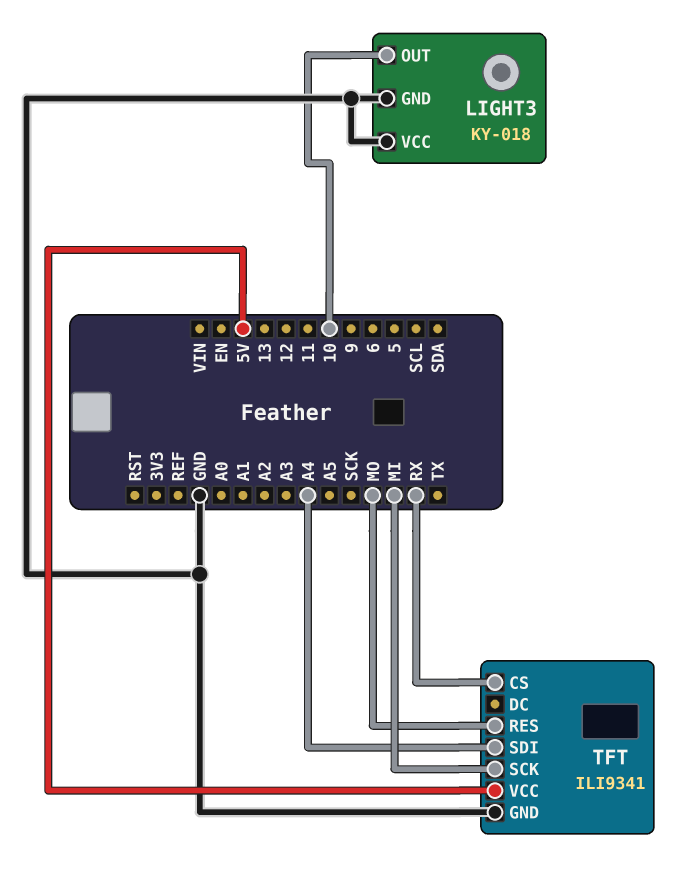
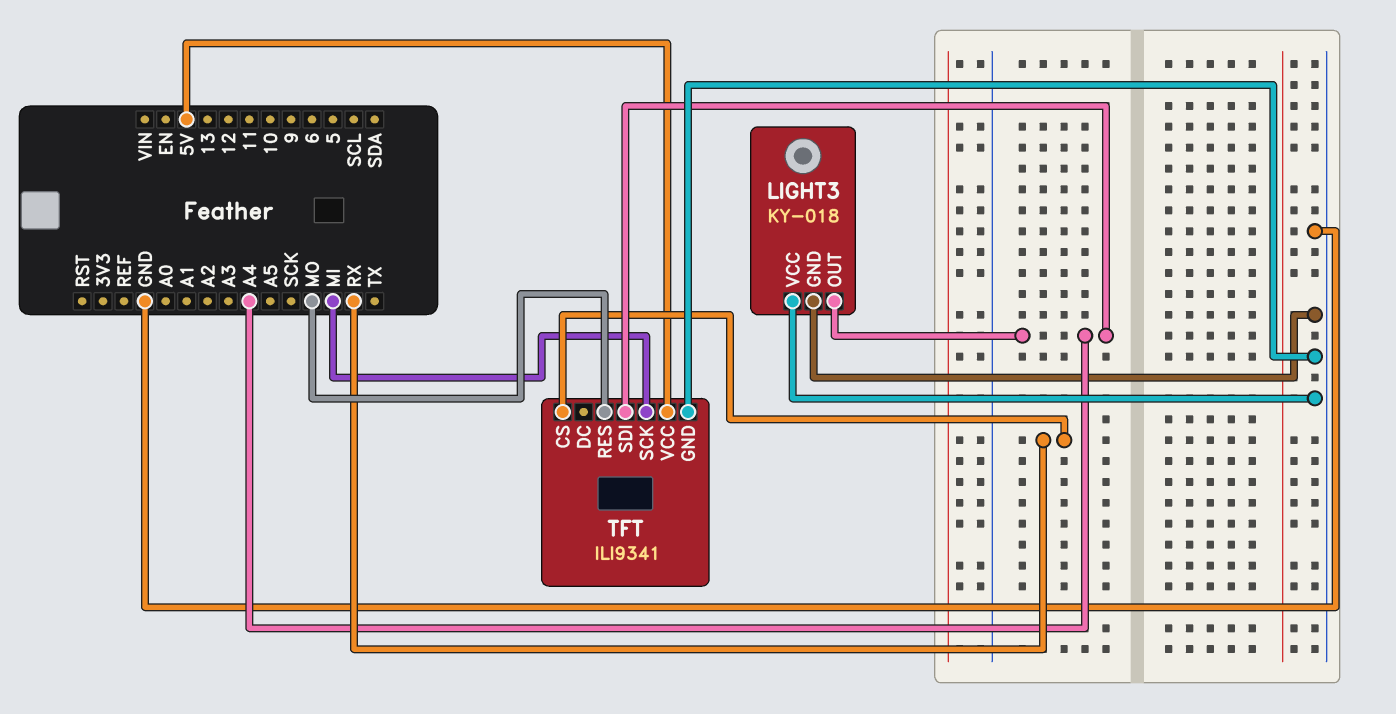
LIGHT3 pin OUT: 10 -> A4

